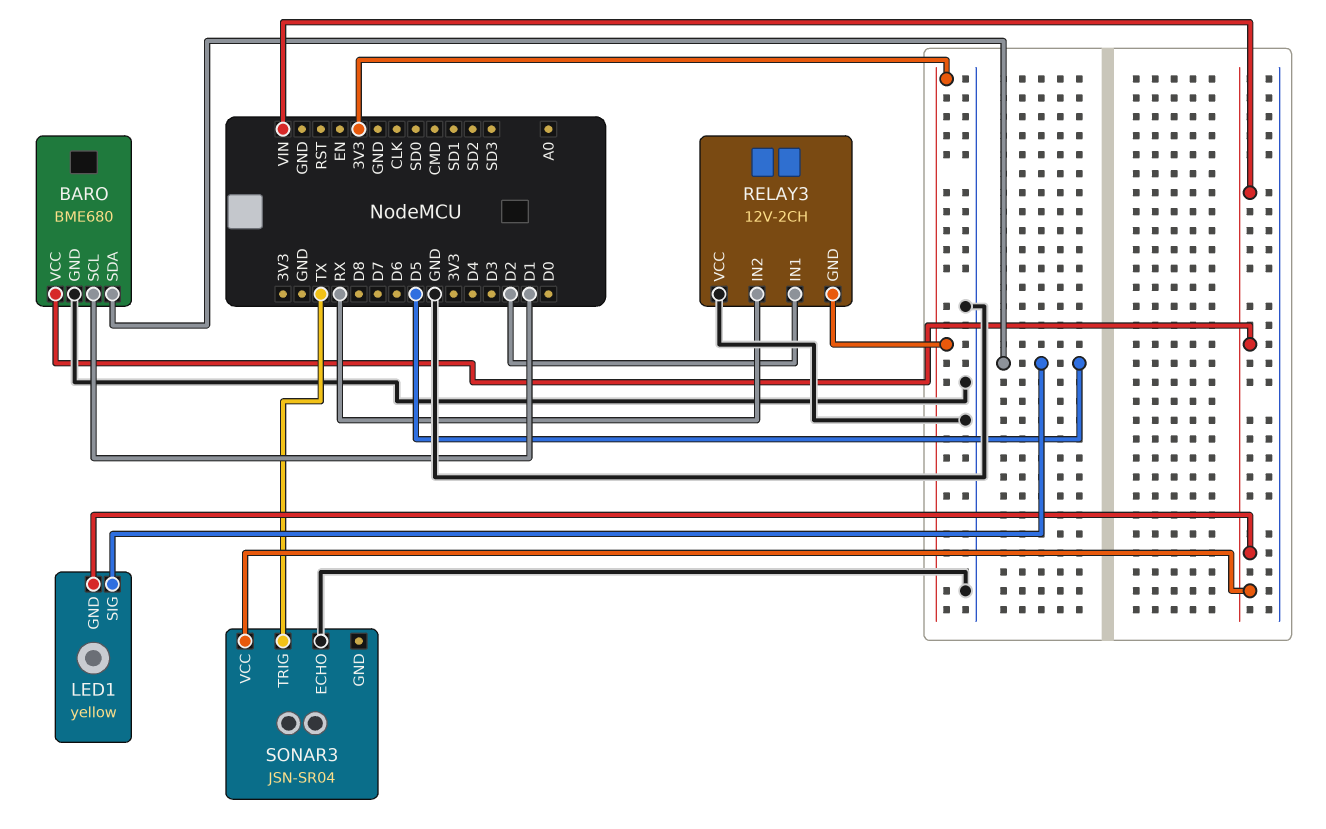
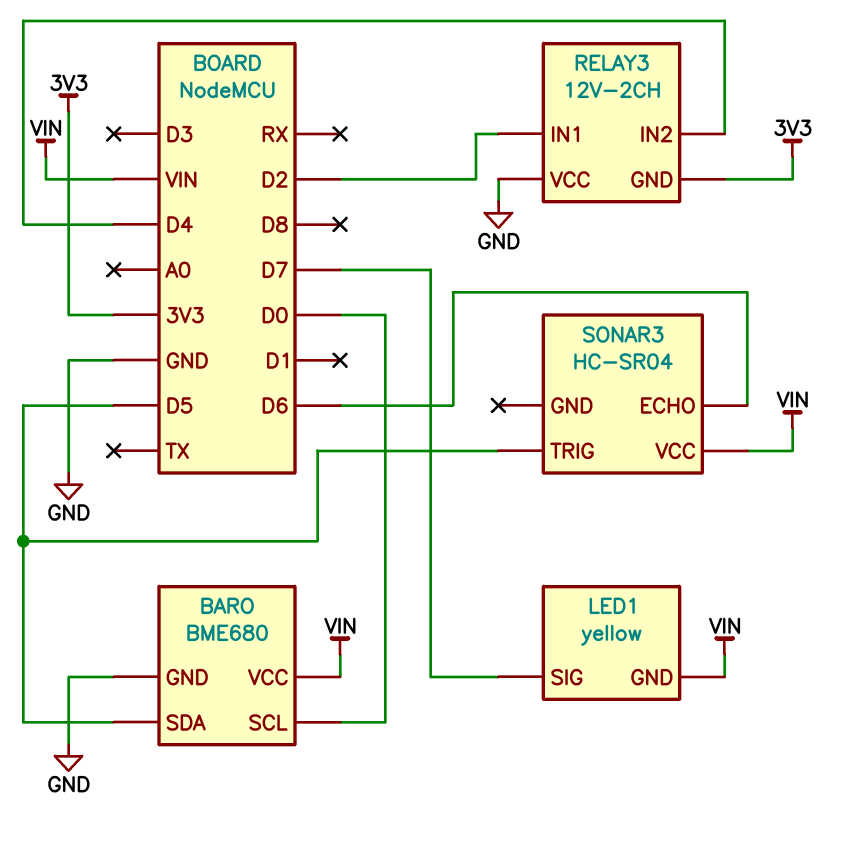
BARO pin SCL: D1 -> D0
LED1 pin SIG: D5 -> D7
RELAY3 pin IN2: RX -> D4
SONAR3: JSN-SR04 -> HC-SR04
SONAR3 pin ECHO: GND -> D6
SONAR3 pin TRIG: TX -> D5

